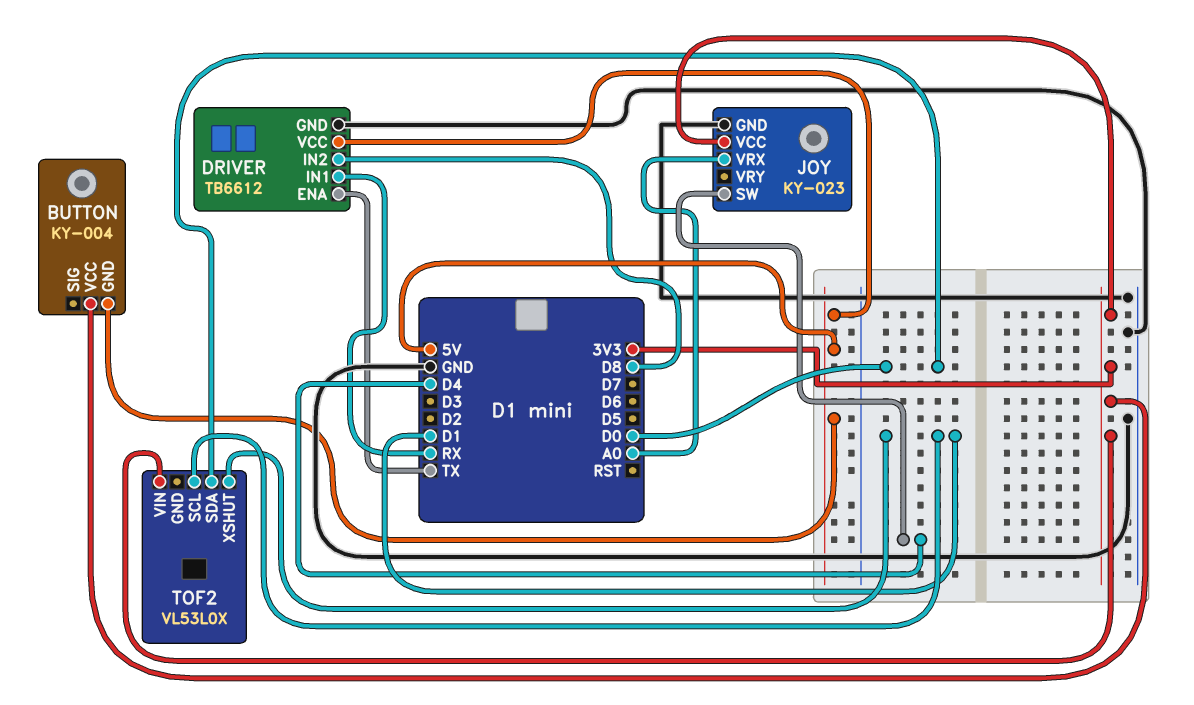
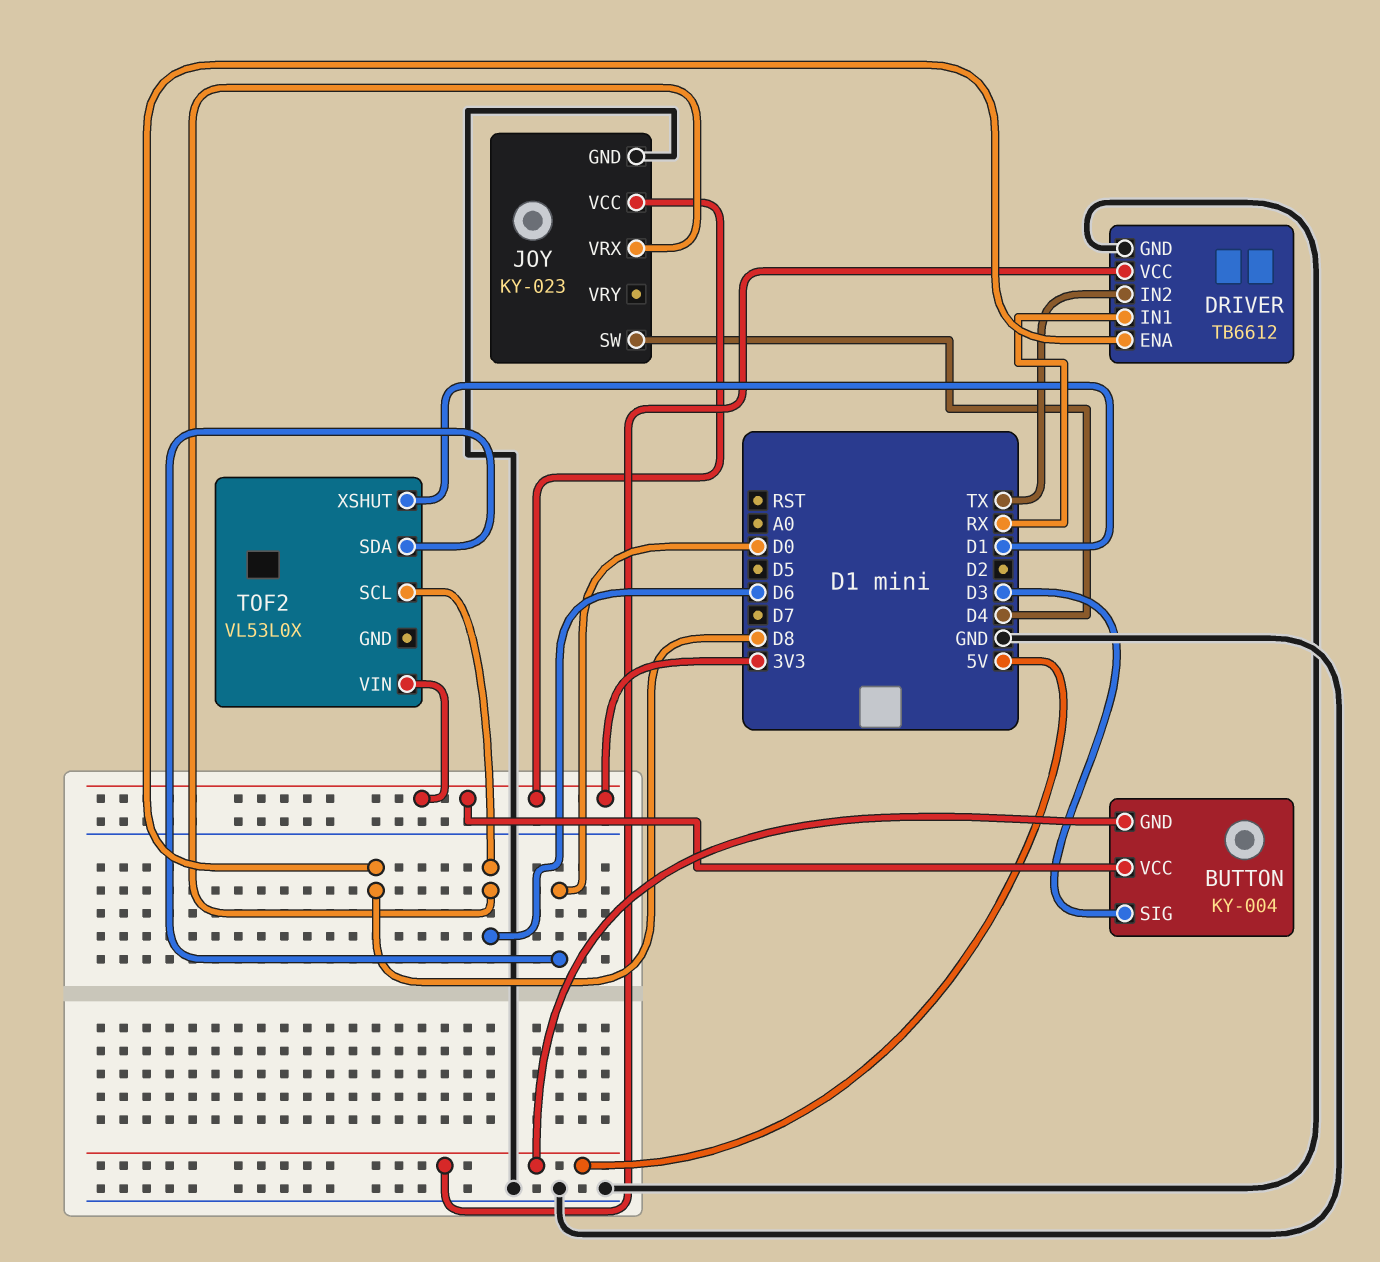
BUTTON pin SIG: none -> D3
DRIVER pin ENA: TX -> D8
DRIVER pin IN2: D8 -> TX
JOY pin VRX: A0 -> D6
TOF2 pin SCL: D1 -> D6

